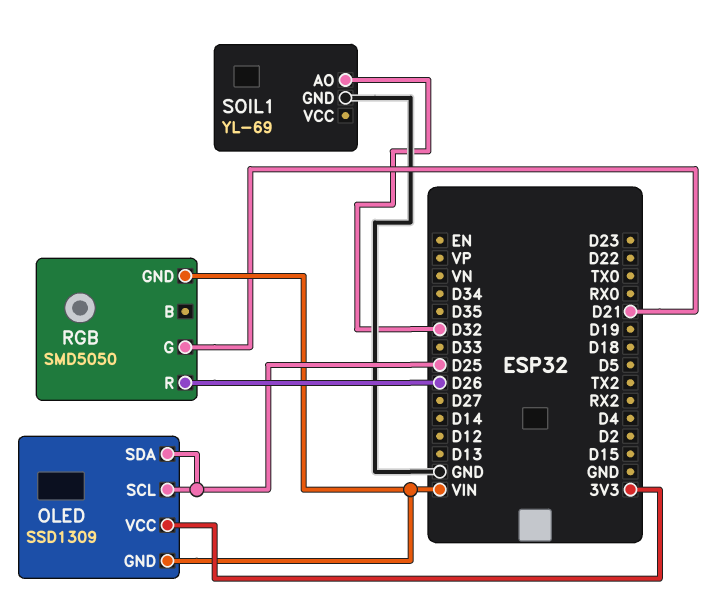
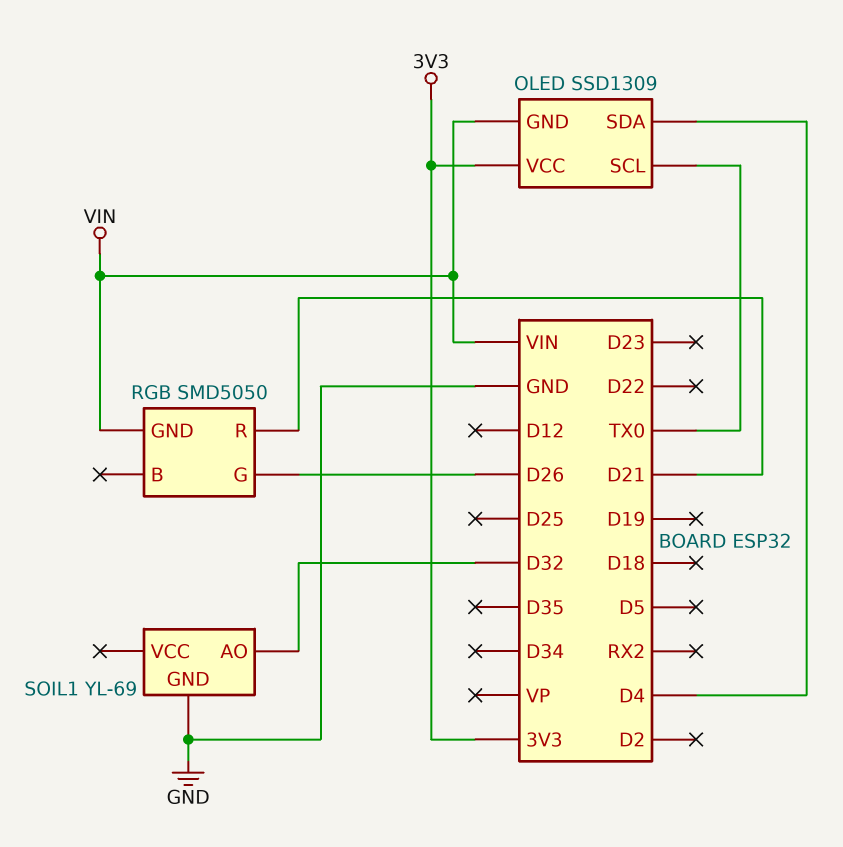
OLED pin SCL: D25 -> TX0
OLED pin SDA: D25 -> D4
RGB pin G: D21 -> D26
RGB pin R: D26 -> D21

